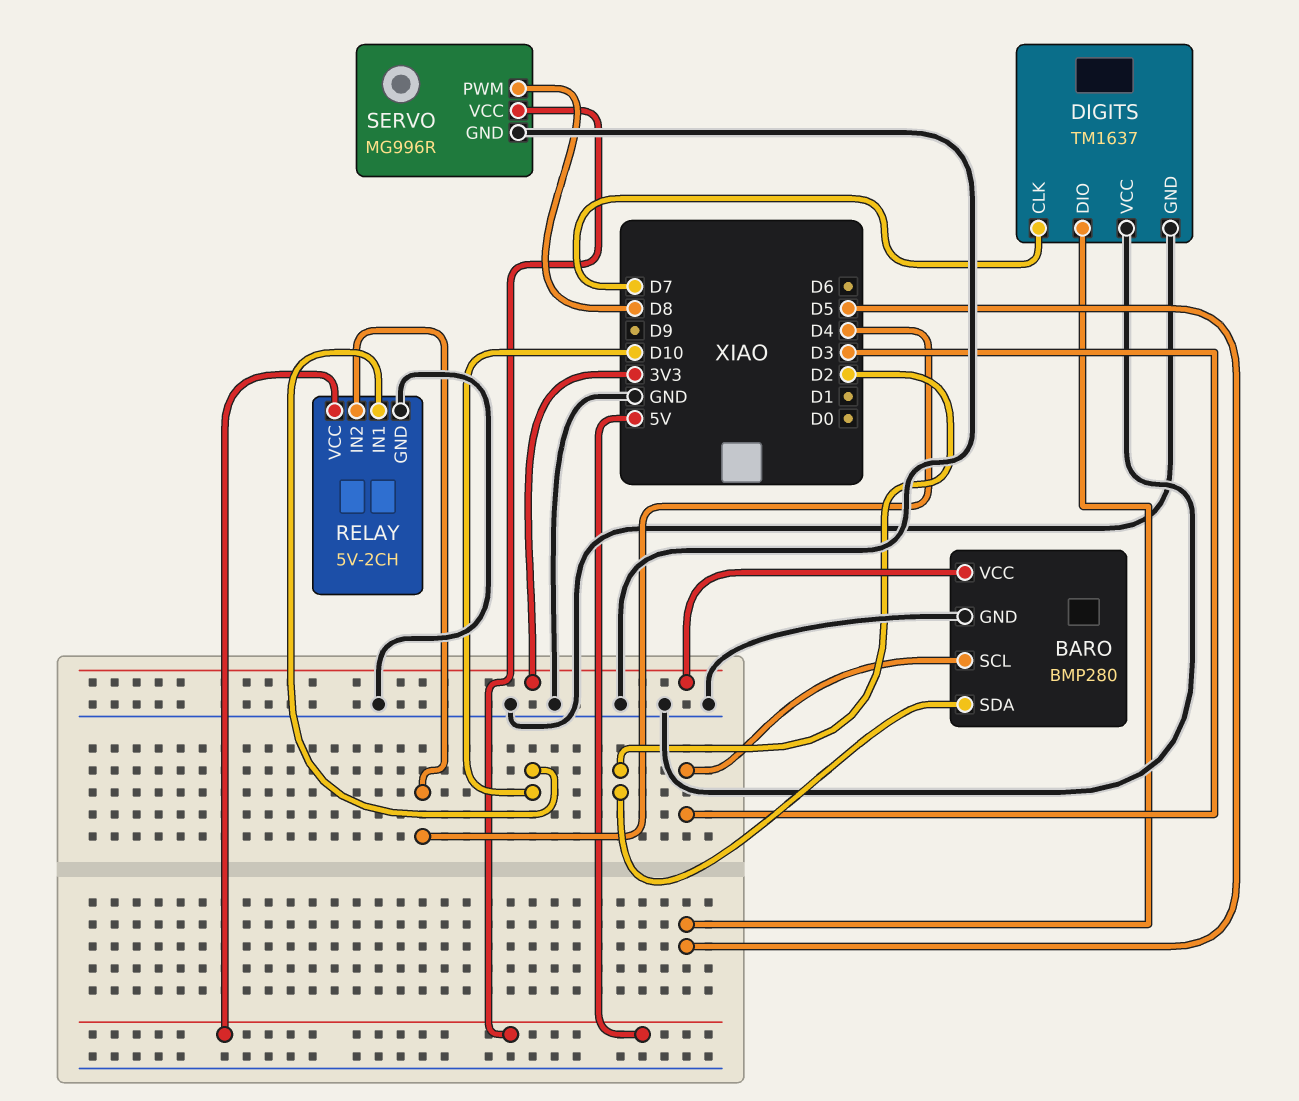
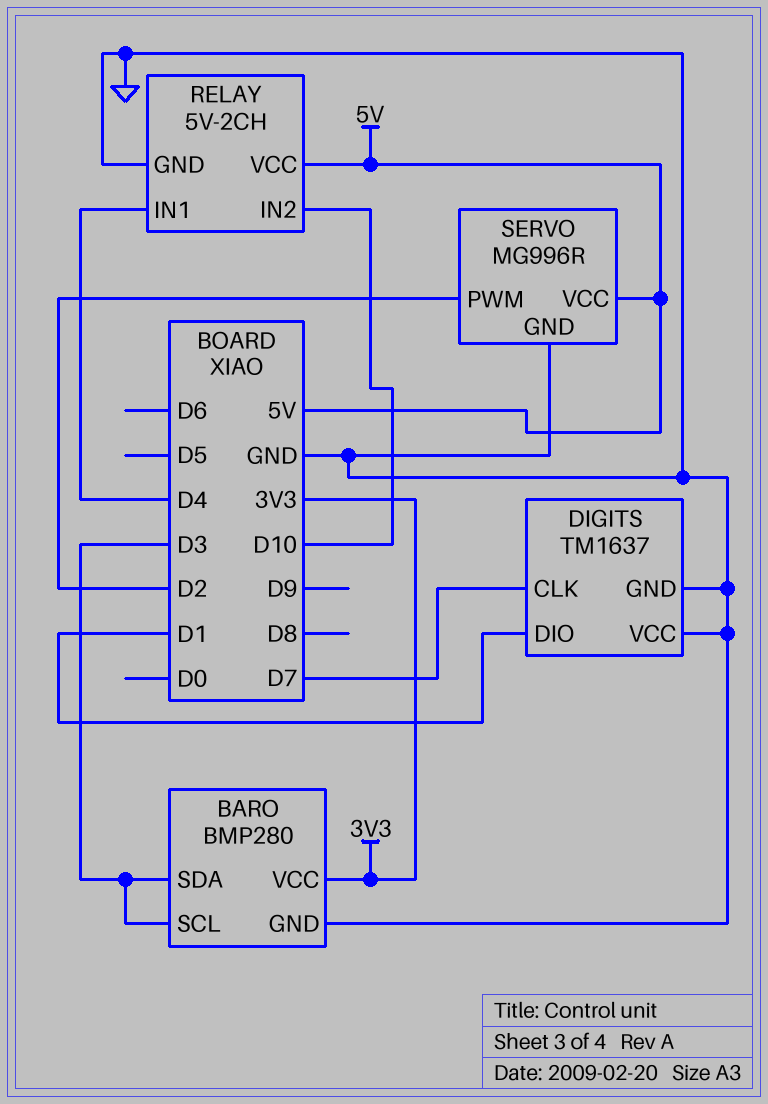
BARO pin SDA: D2 -> D3
DIGITS pin DIO: D5 -> D1
RELAY pin IN1: D10 -> D4
RELAY pin IN2: D4 -> D10
SERVO pin PWM: D8 -> D2

